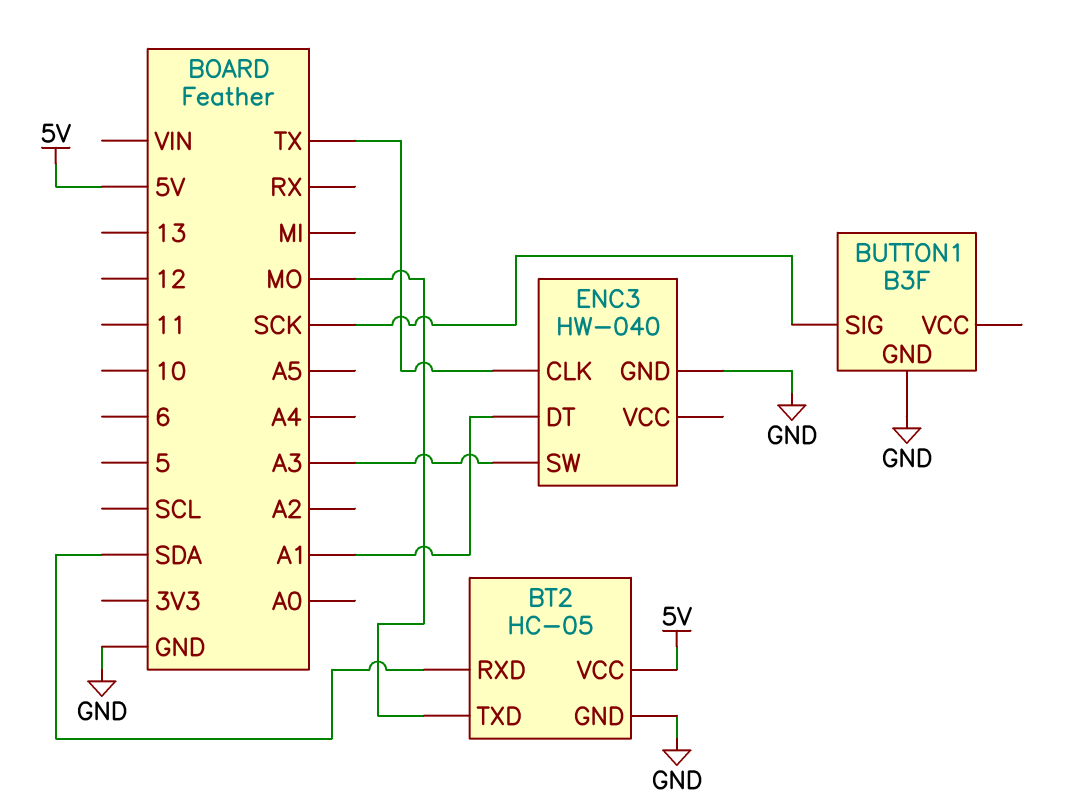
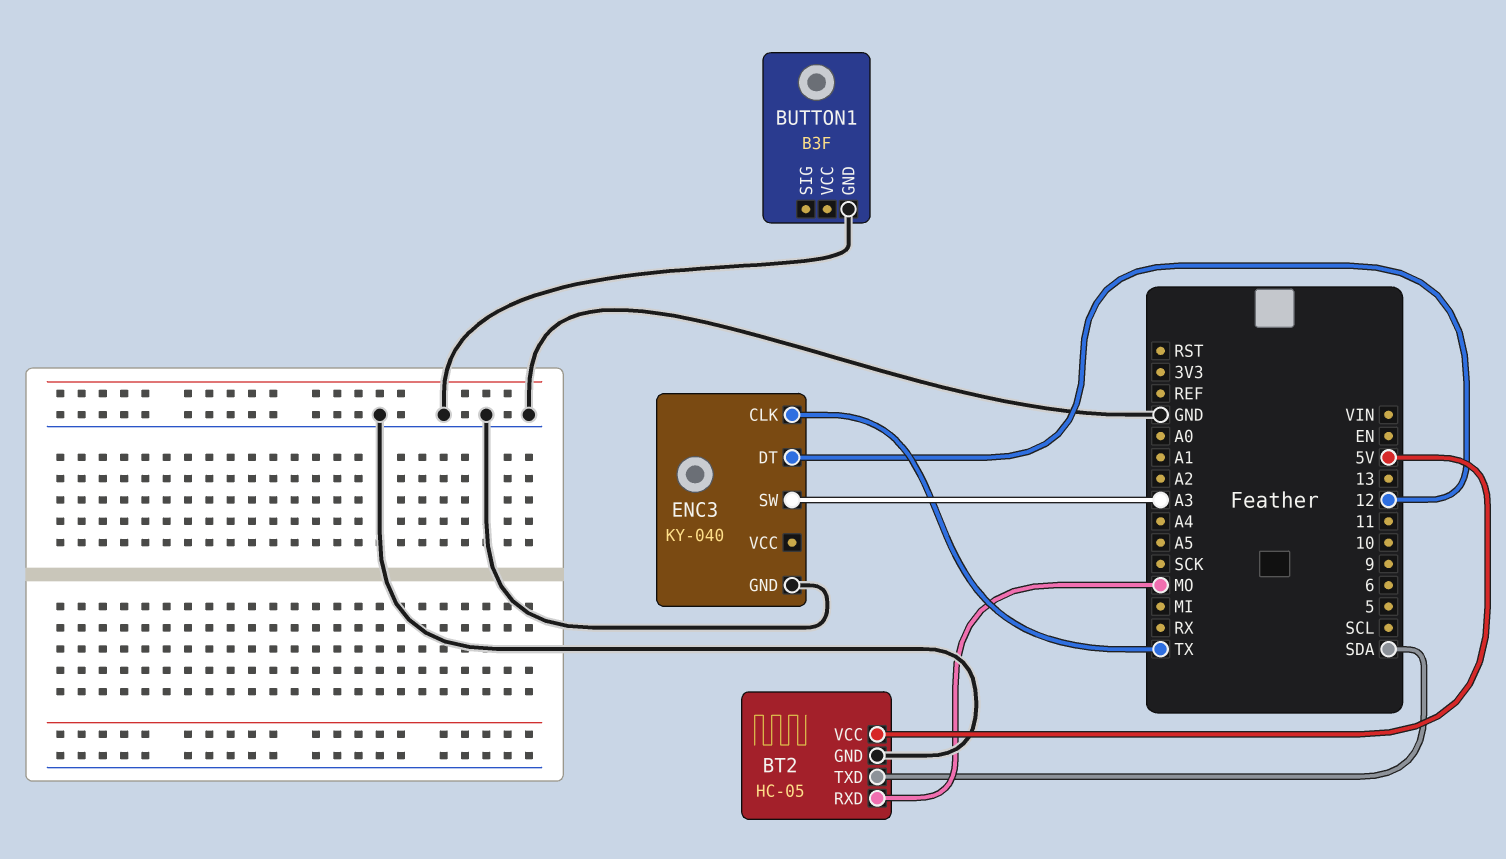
BT2 pin RXD: SDA -> MO
BT2 pin TXD: MO -> SDA
BUTTON1 pin SIG: SCK -> none
ENC3: HW-040 -> KY-040
ENC3 pin DT: A1 -> 12

